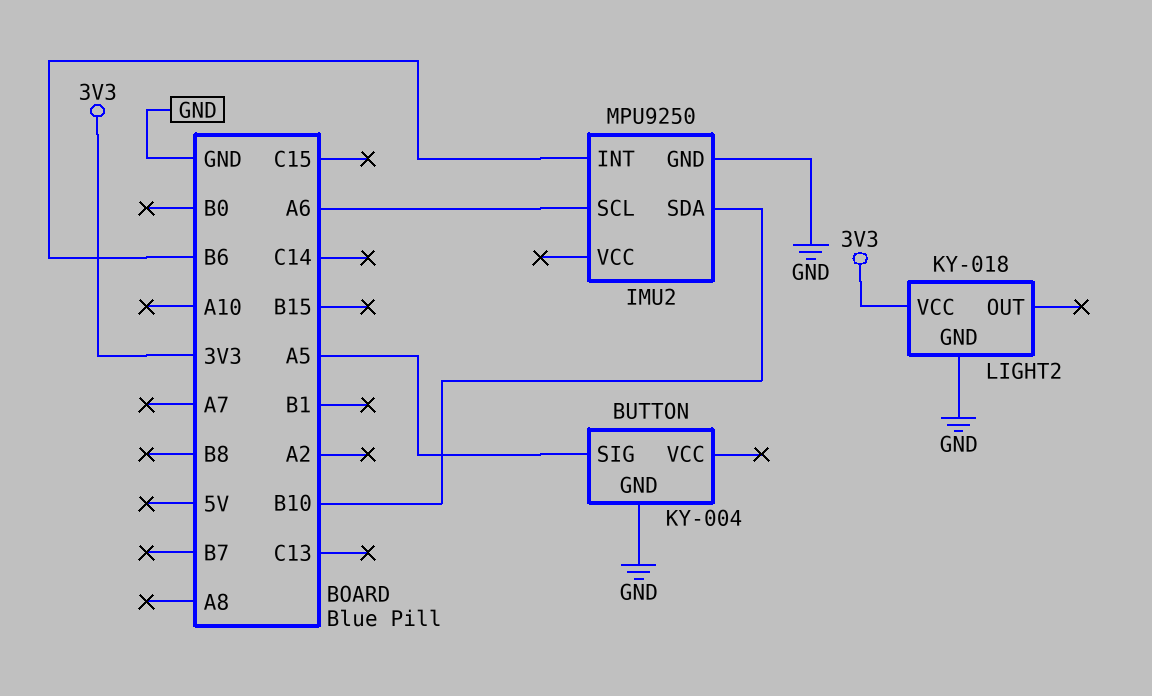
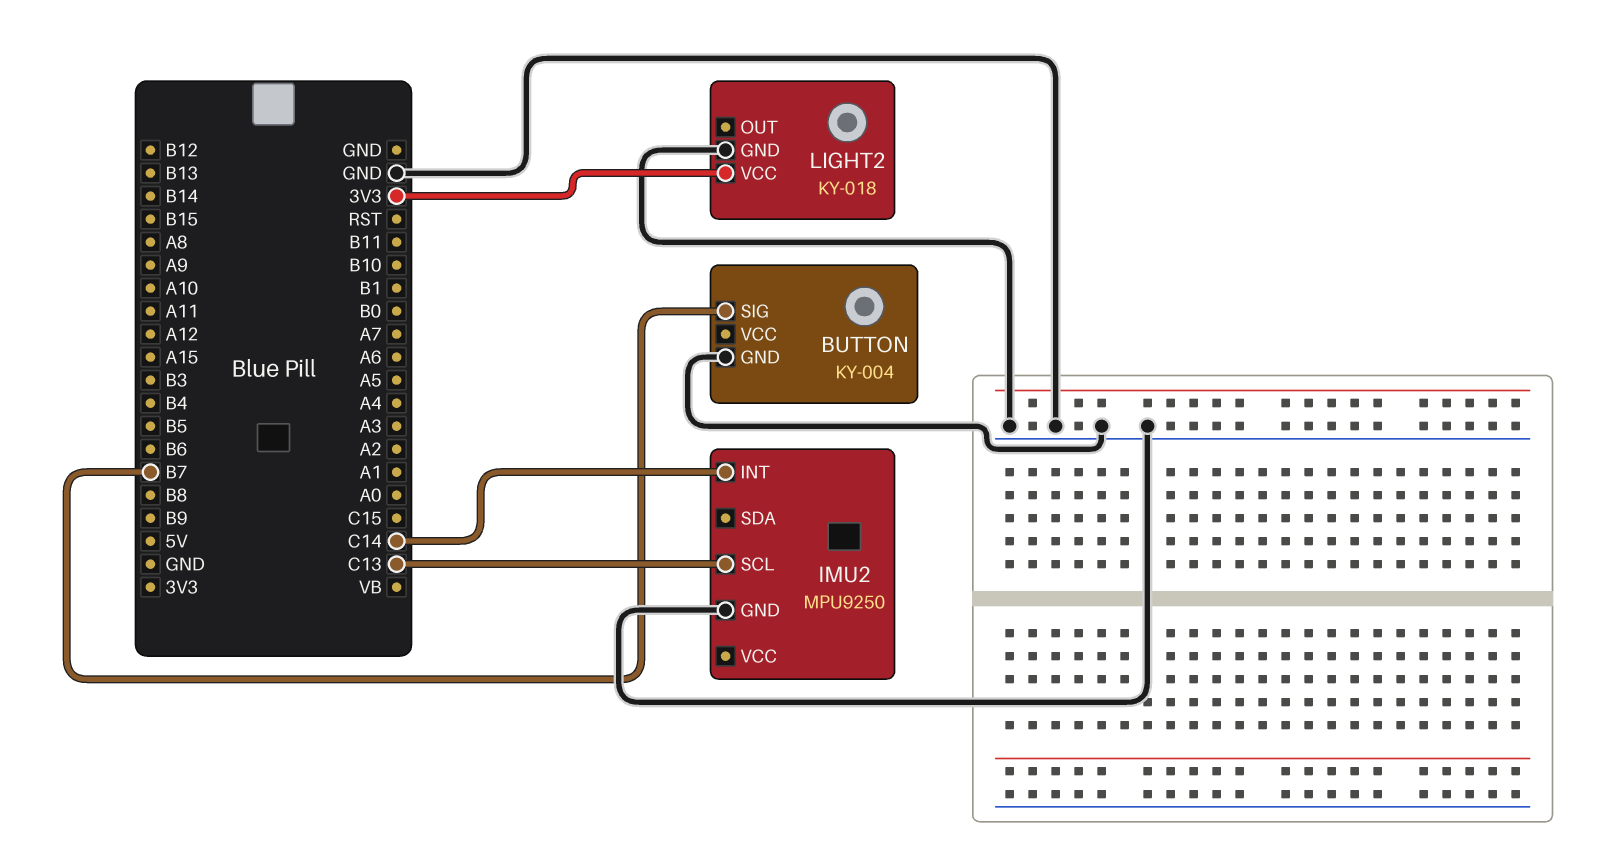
BUTTON pin SIG: A5 -> B7
IMU2 pin INT: B6 -> C14
IMU2 pin SCL: A6 -> C13
IMU2 pin SDA: B10 -> none

